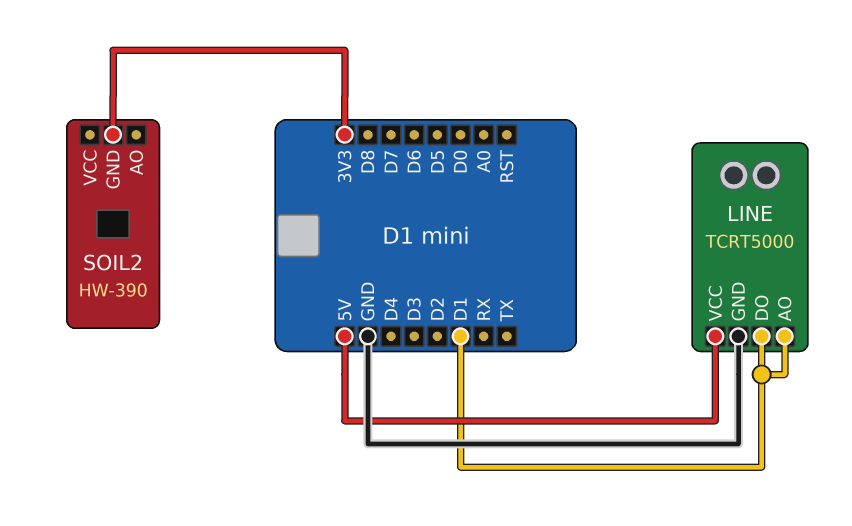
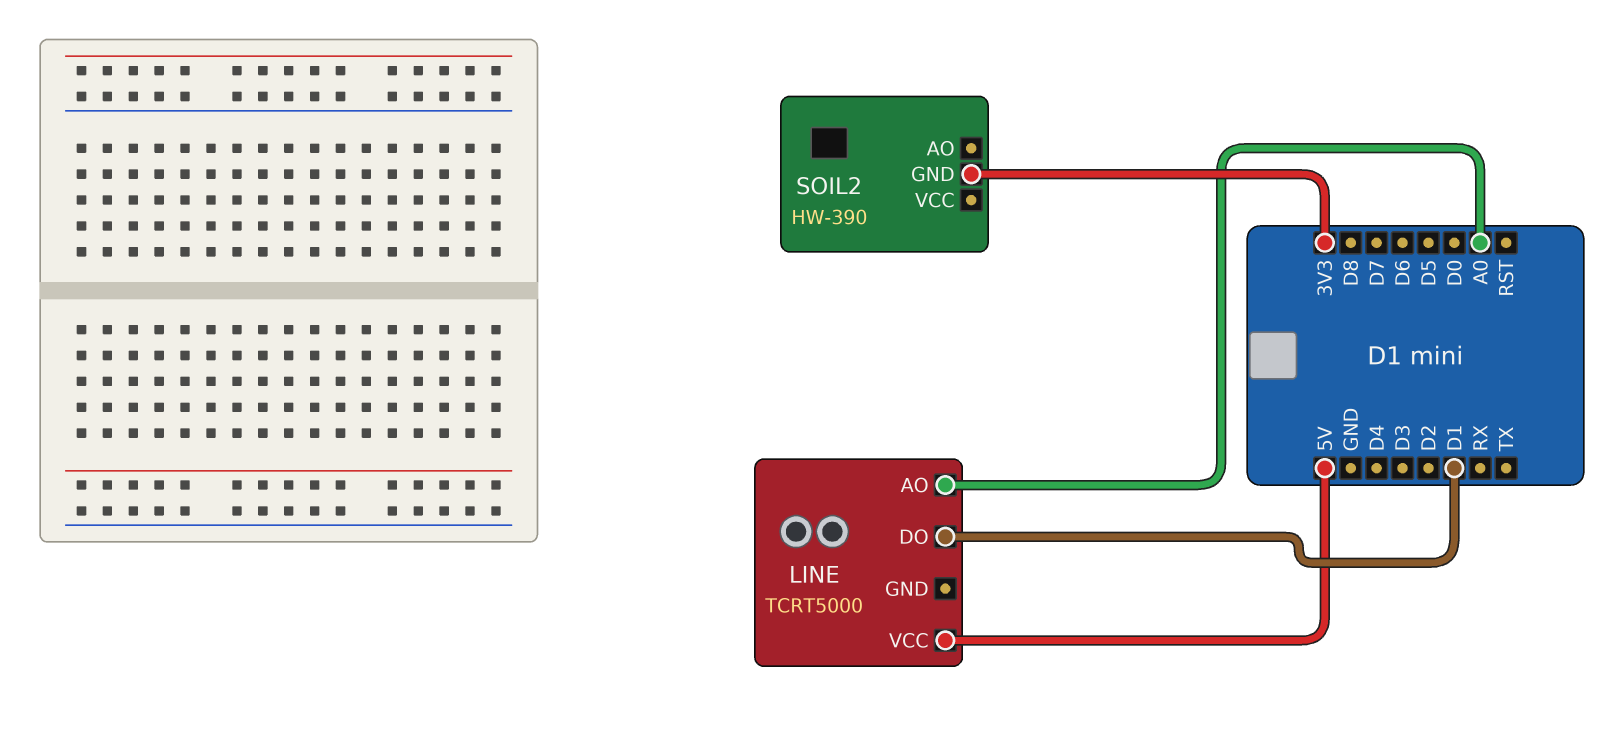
LINE pin AO: D1 -> A0
LINE pin GND: GND -> none

